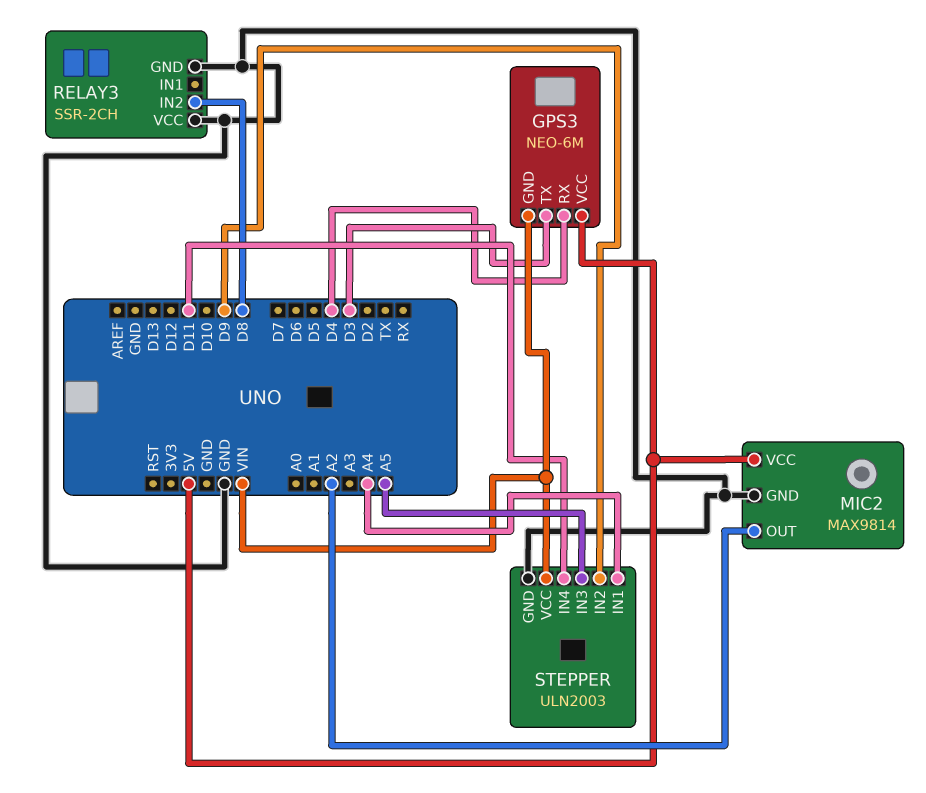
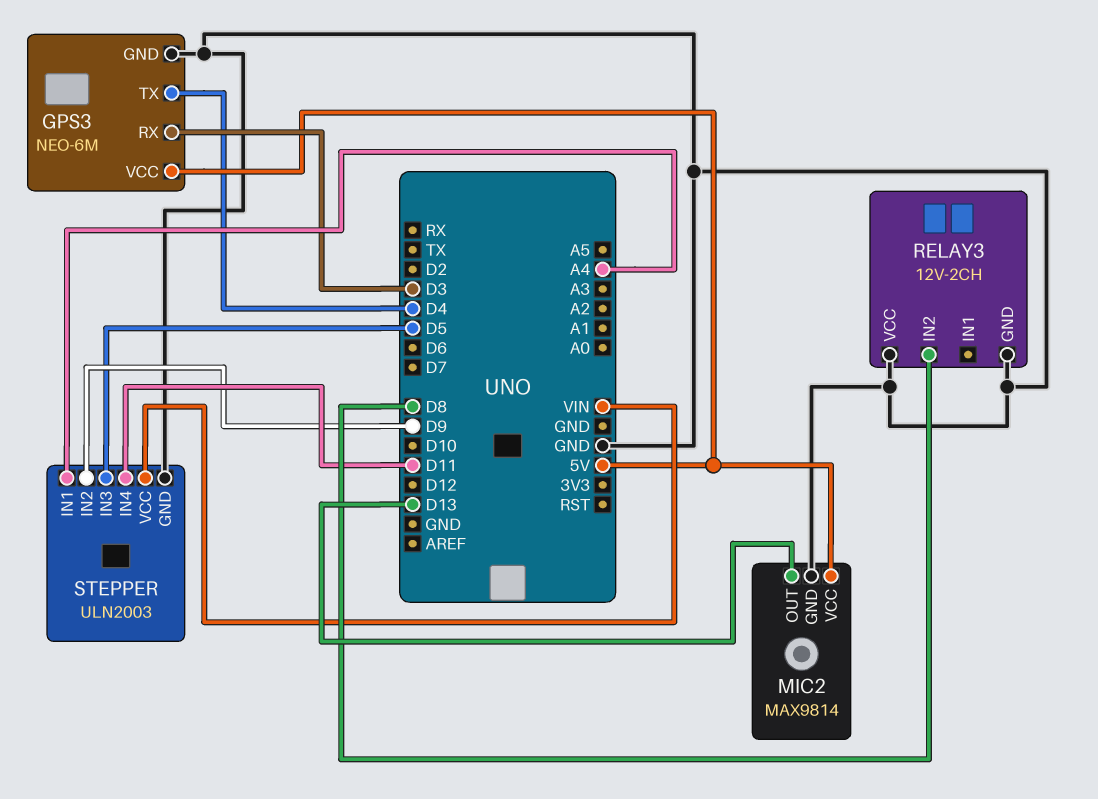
GPS3 pin GND: VIN -> GND
GPS3 pin RX: D4 -> D3
GPS3 pin TX: D3 -> D4
MIC2 pin OUT: A2 -> D13
RELAY3: SSR-2CH -> 12V-2CH
STEPPER pin IN3: A5 -> D5

